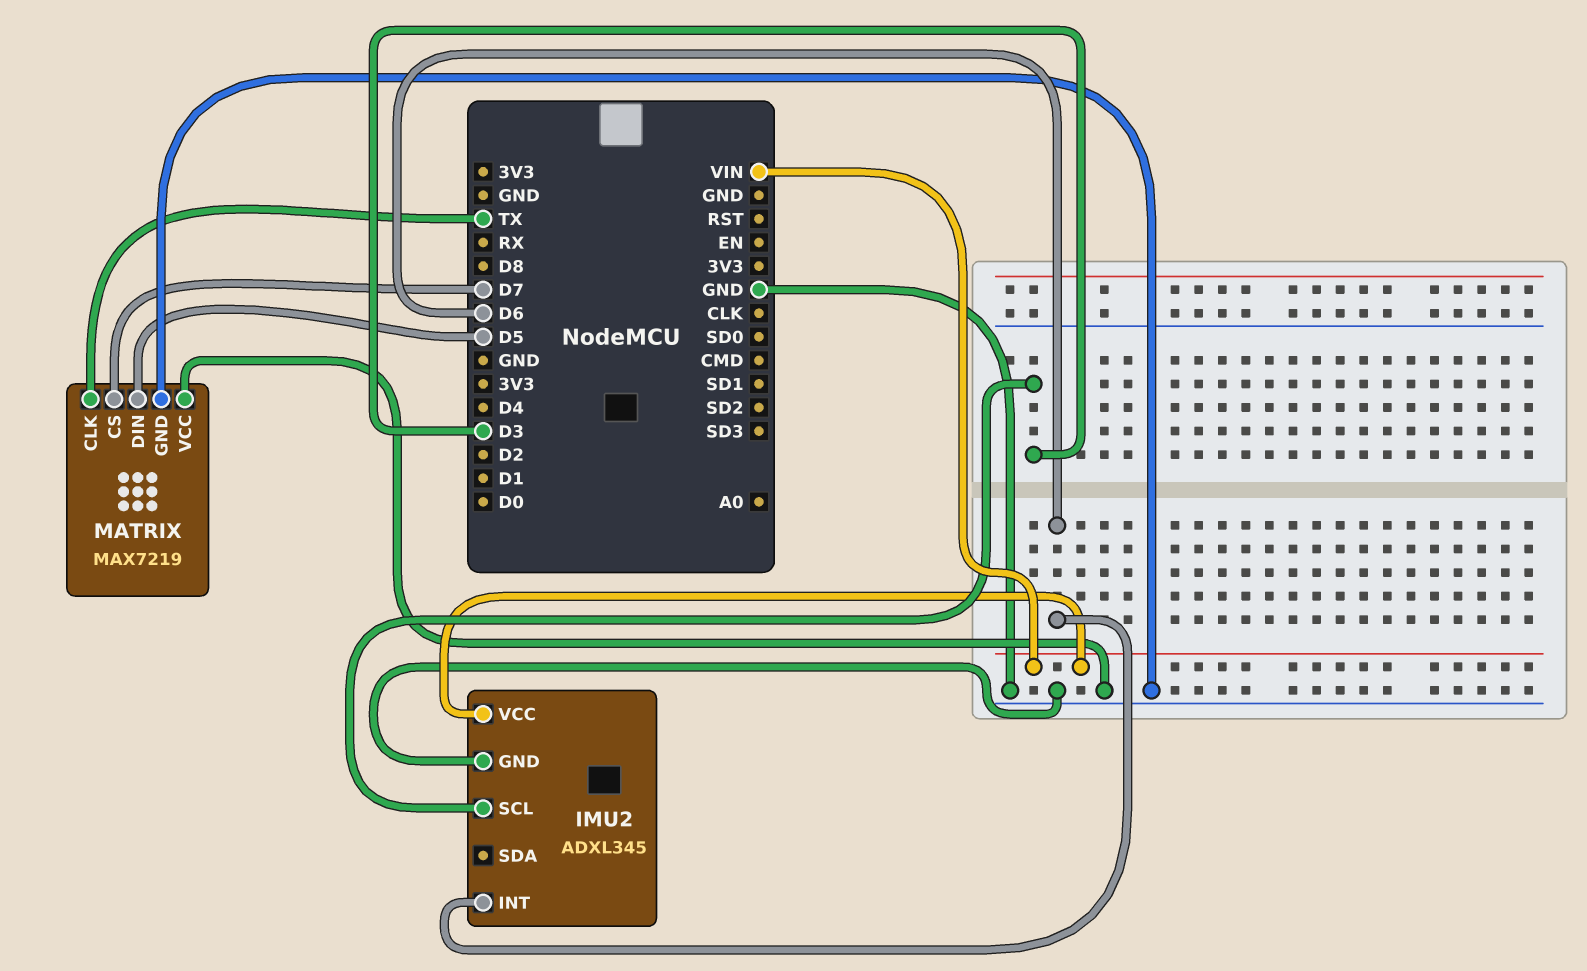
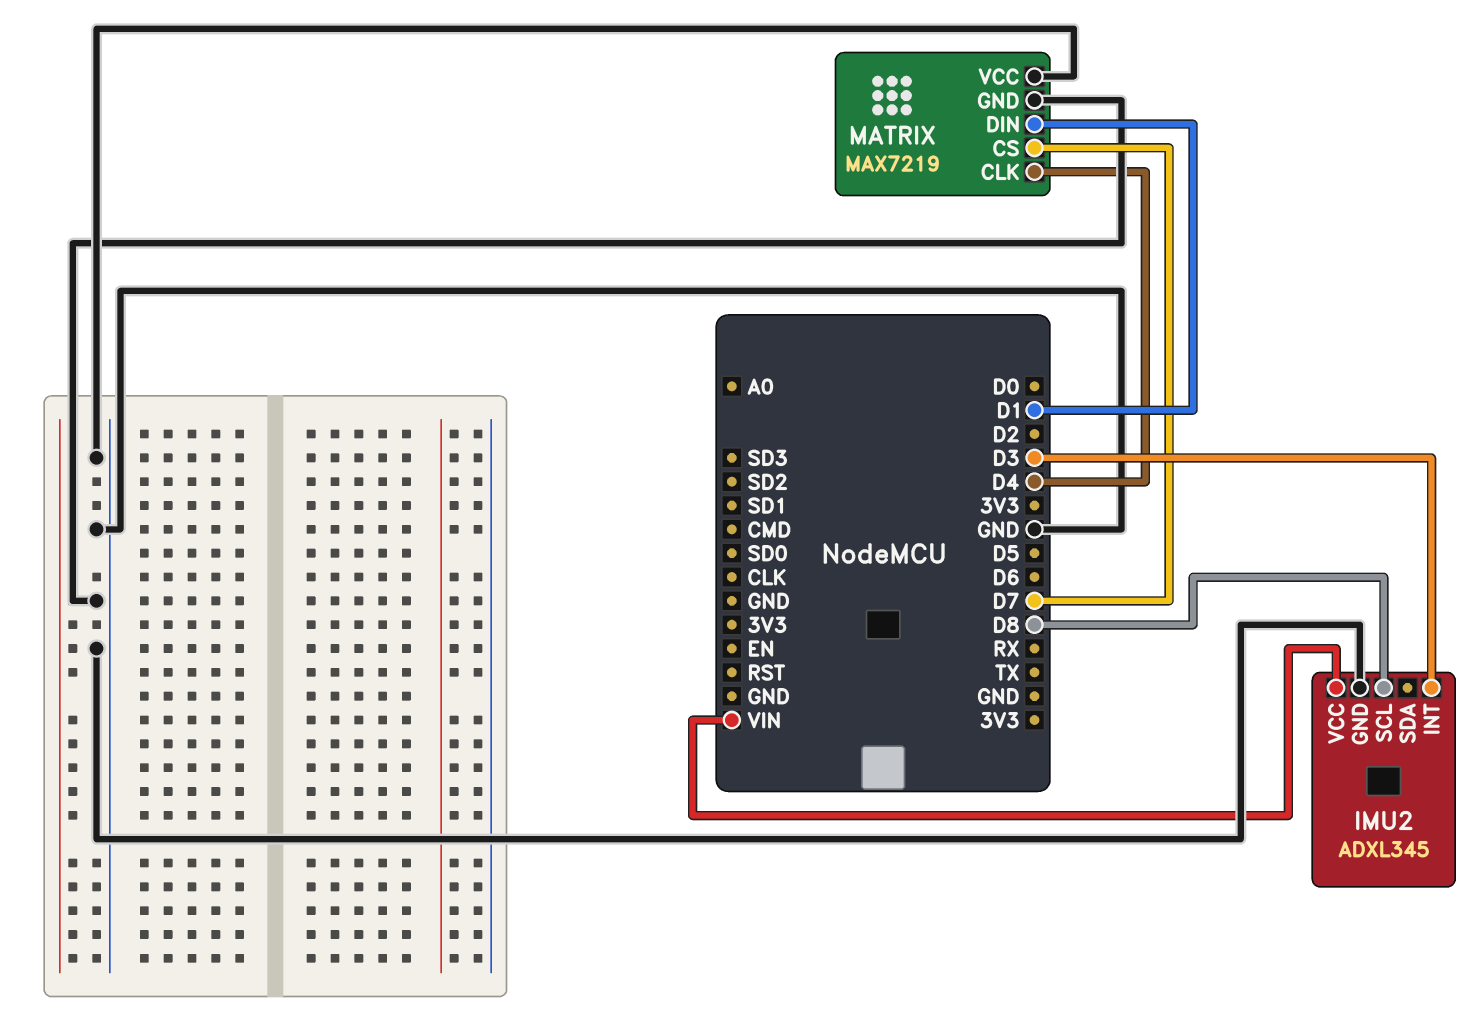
IMU2 pin INT: D6 -> D3
IMU2 pin SCL: D3 -> D8
MATRIX pin CLK: TX -> D4
MATRIX pin DIN: D5 -> D1

